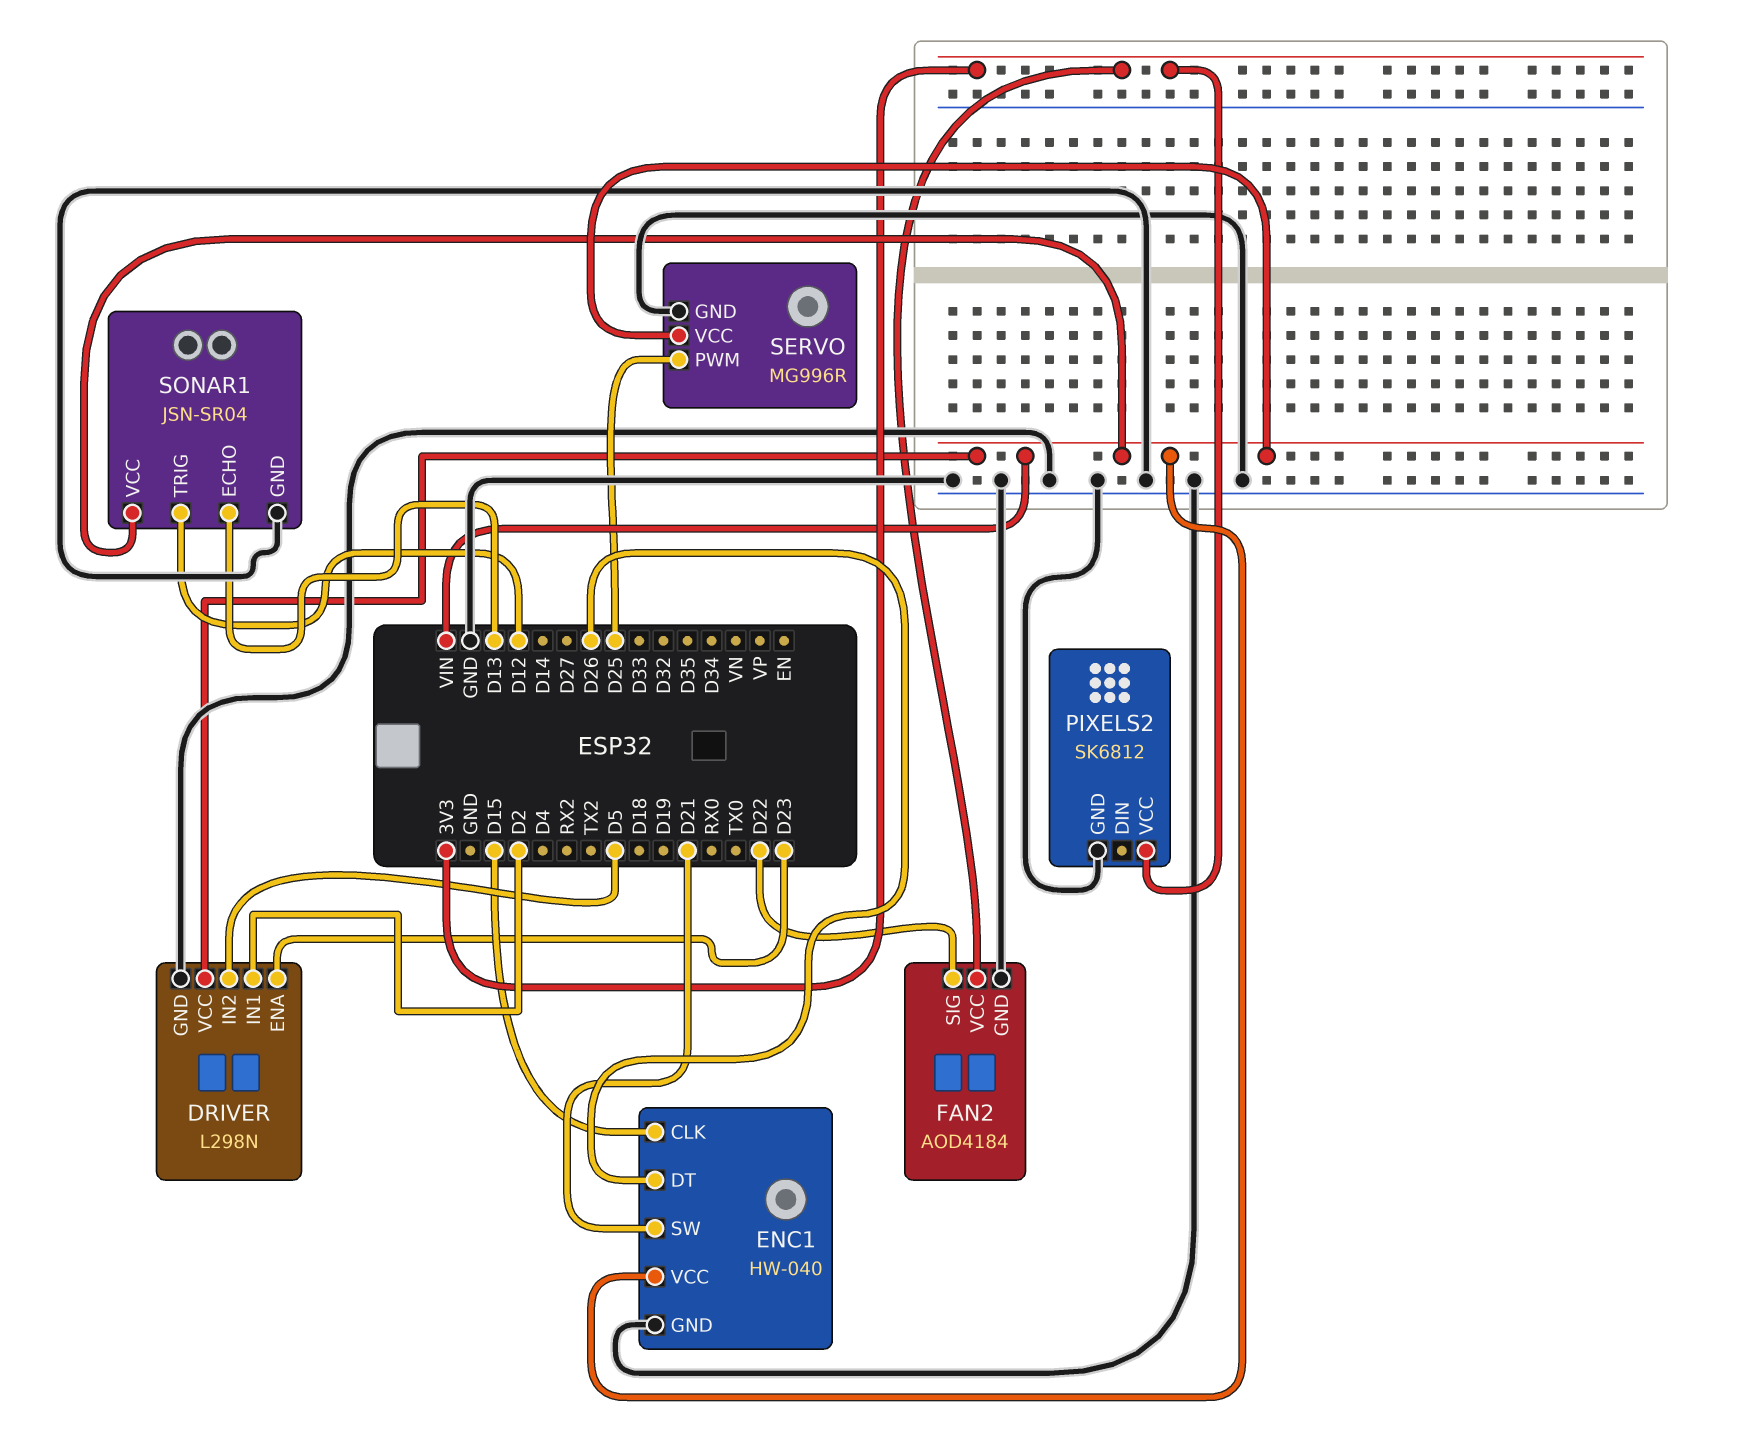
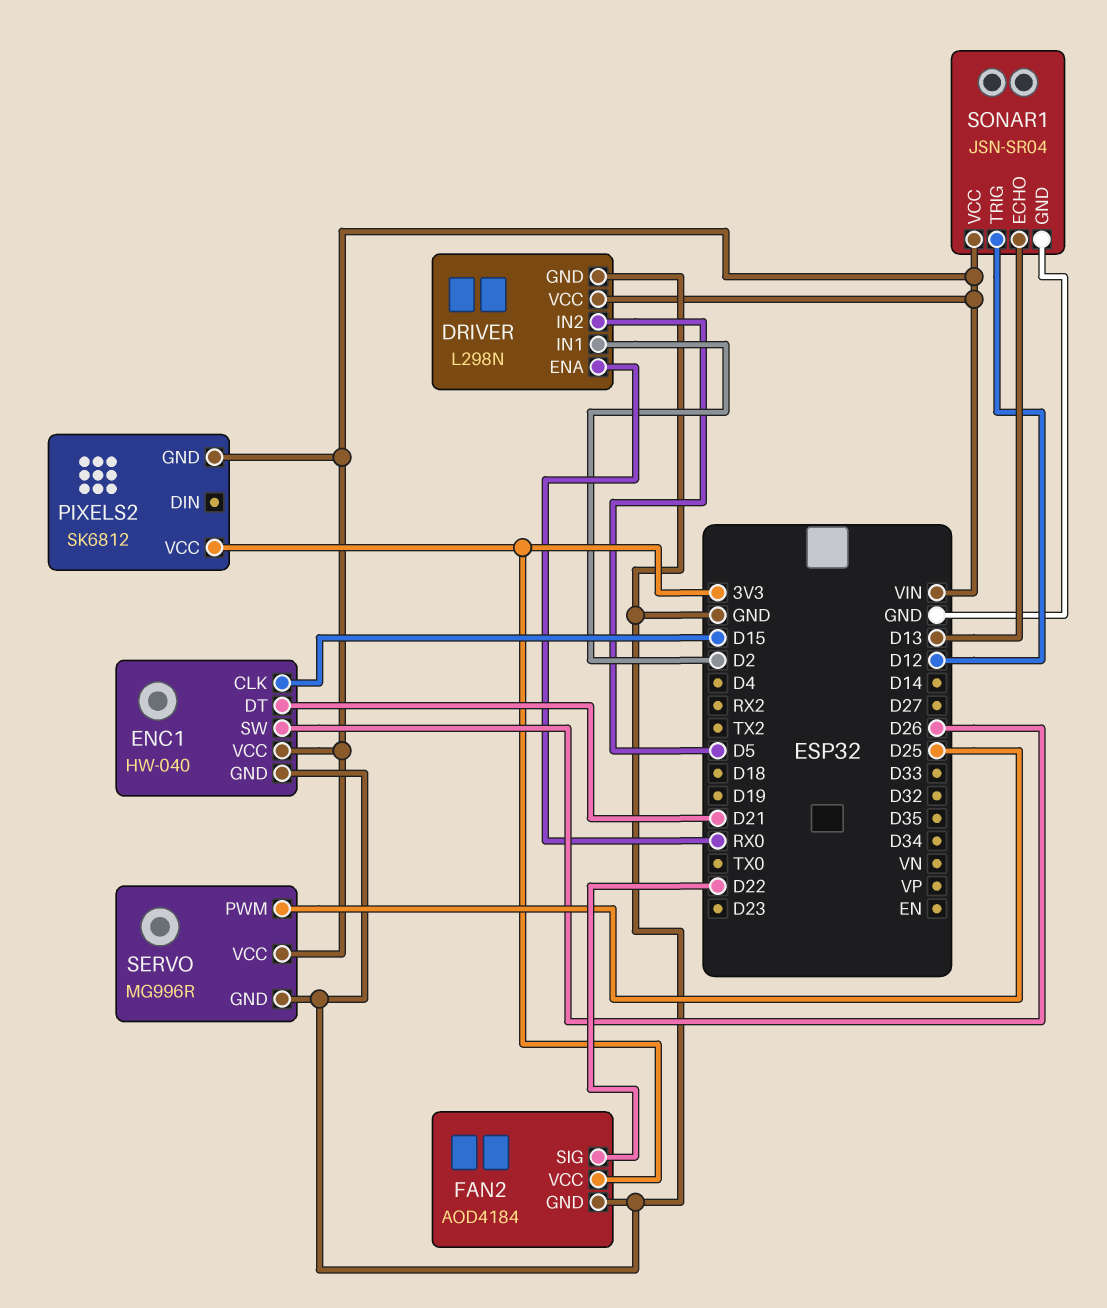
DRIVER pin ENA: D23 -> RX0
ENC1 pin DT: D26 -> D21
ENC1 pin SW: D21 -> D26
PIXELS2 pin GND: GND -> VIN

